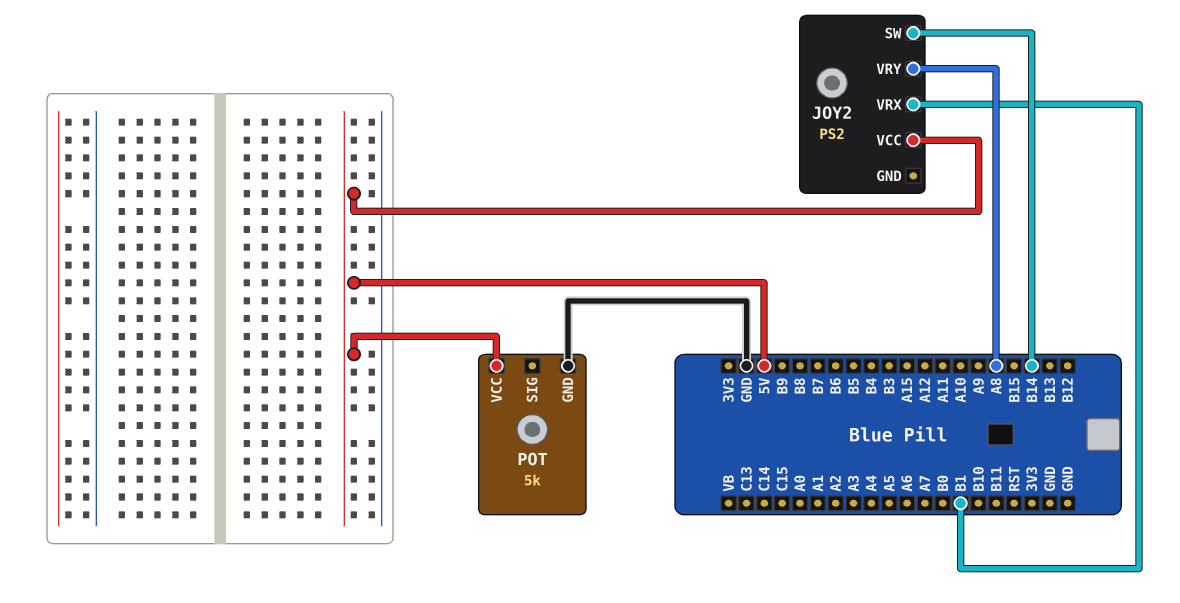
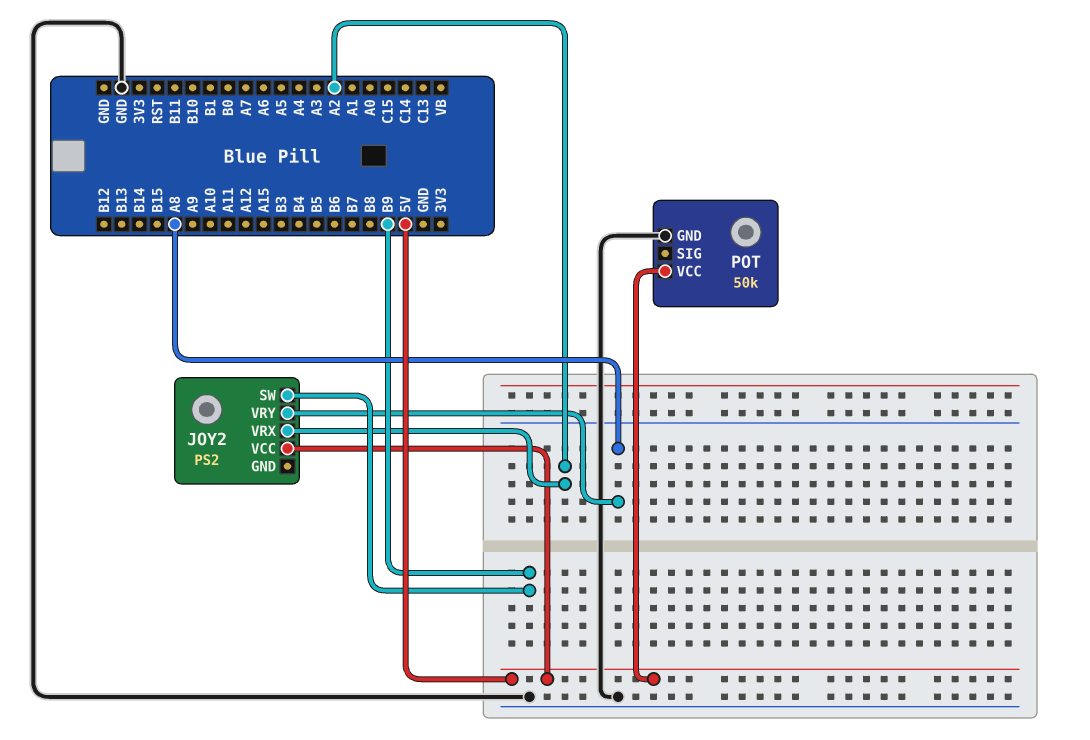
JOY2 pin SW: B14 -> B9
JOY2 pin VRX: B1 -> A2
POT: 5k -> 50k

